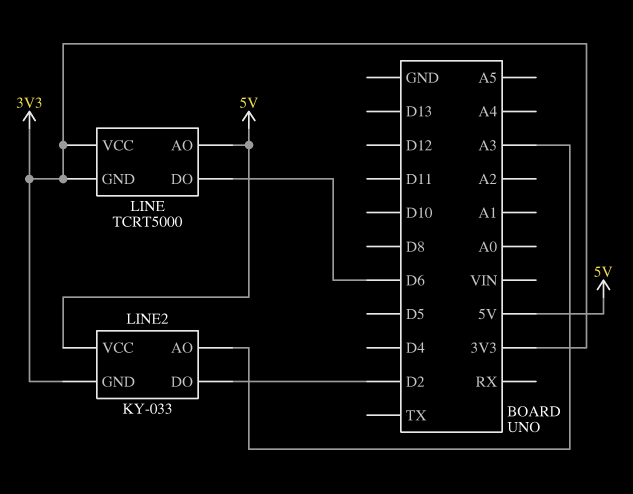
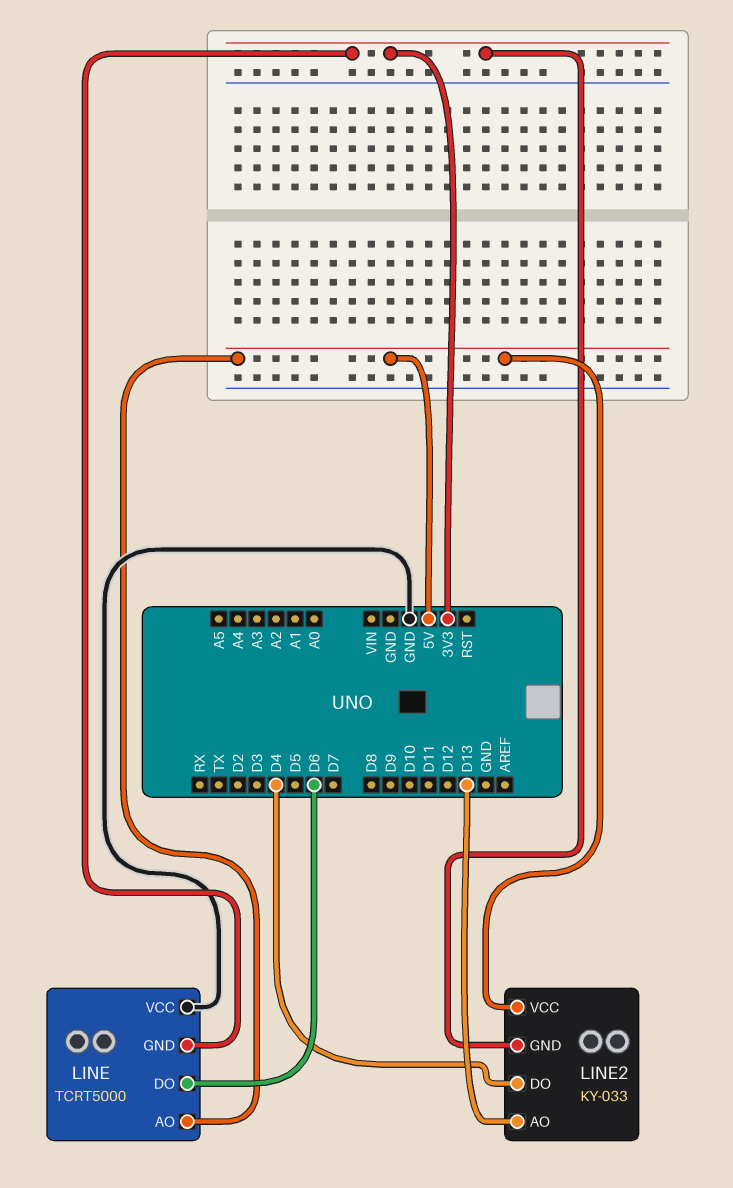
LINE pin VCC: 3V3 -> GND
LINE2 pin AO: A3 -> D13
LINE2 pin DO: D2 -> D4

